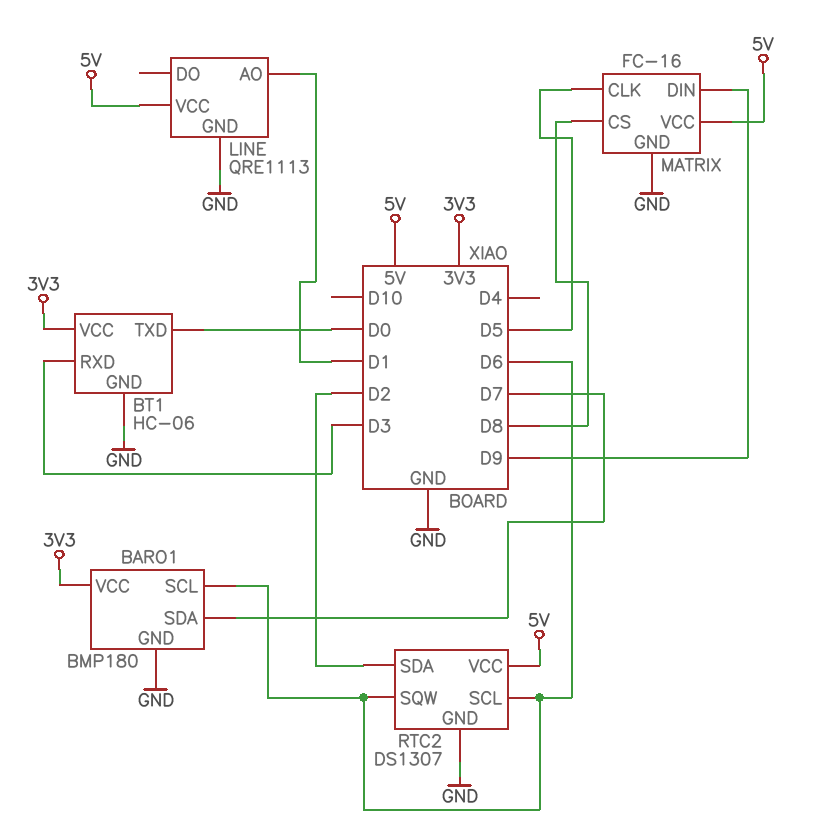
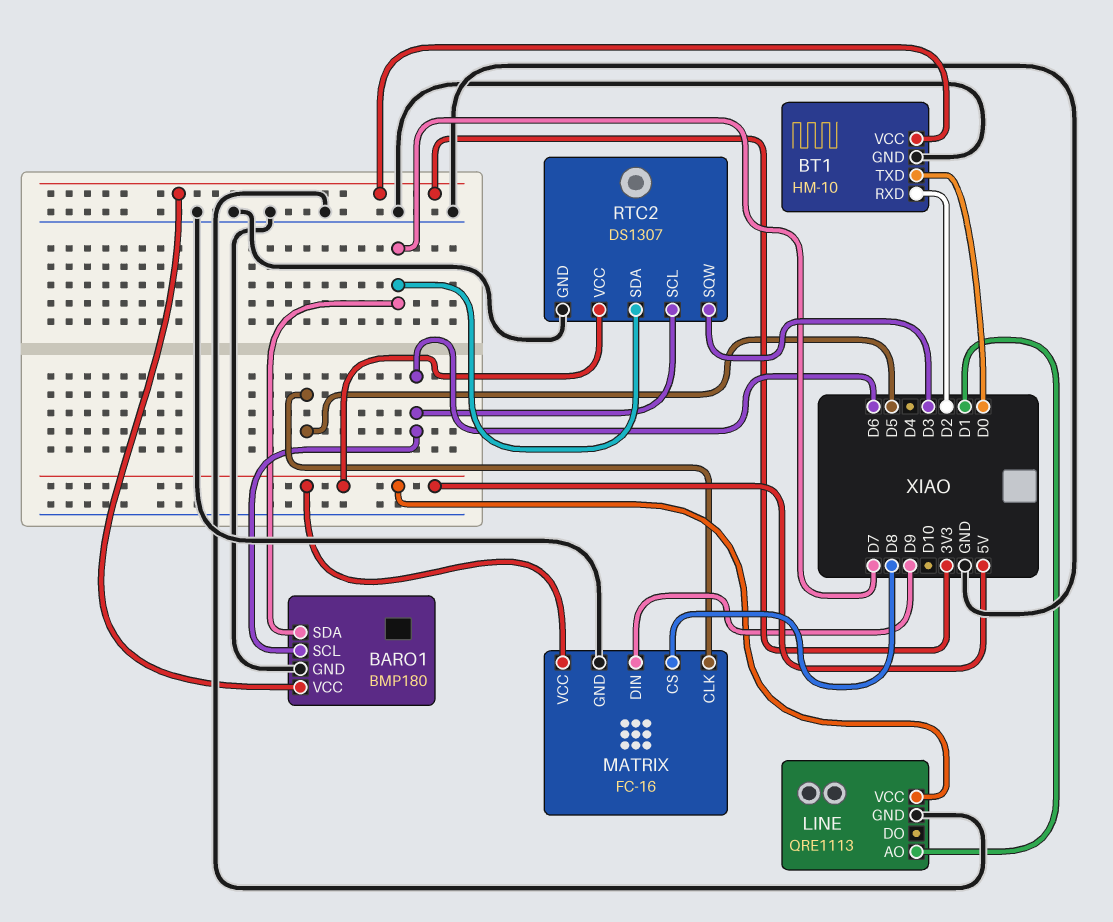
BT1: HC-06 -> HM-10
BT1 pin RXD: D3 -> D2
RTC2 pin SDA: D2 -> D7
RTC2 pin SQW: D6 -> D3

